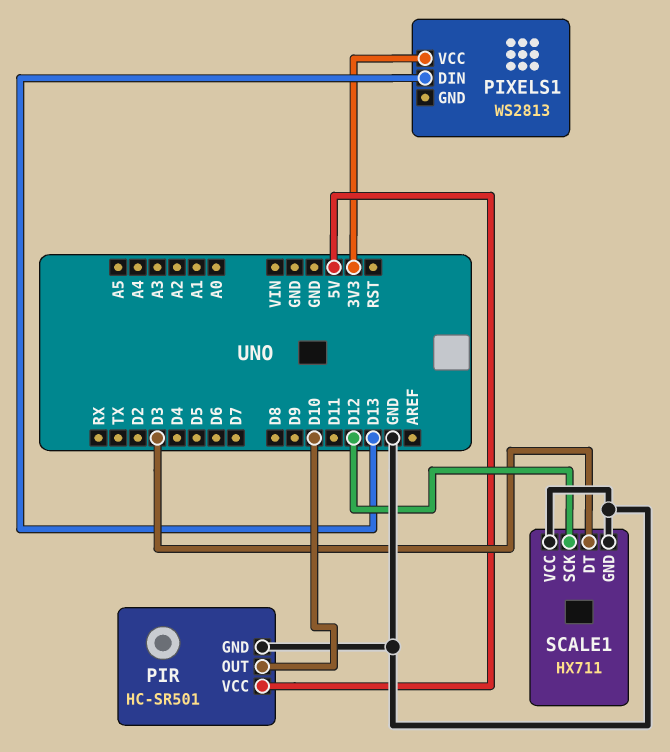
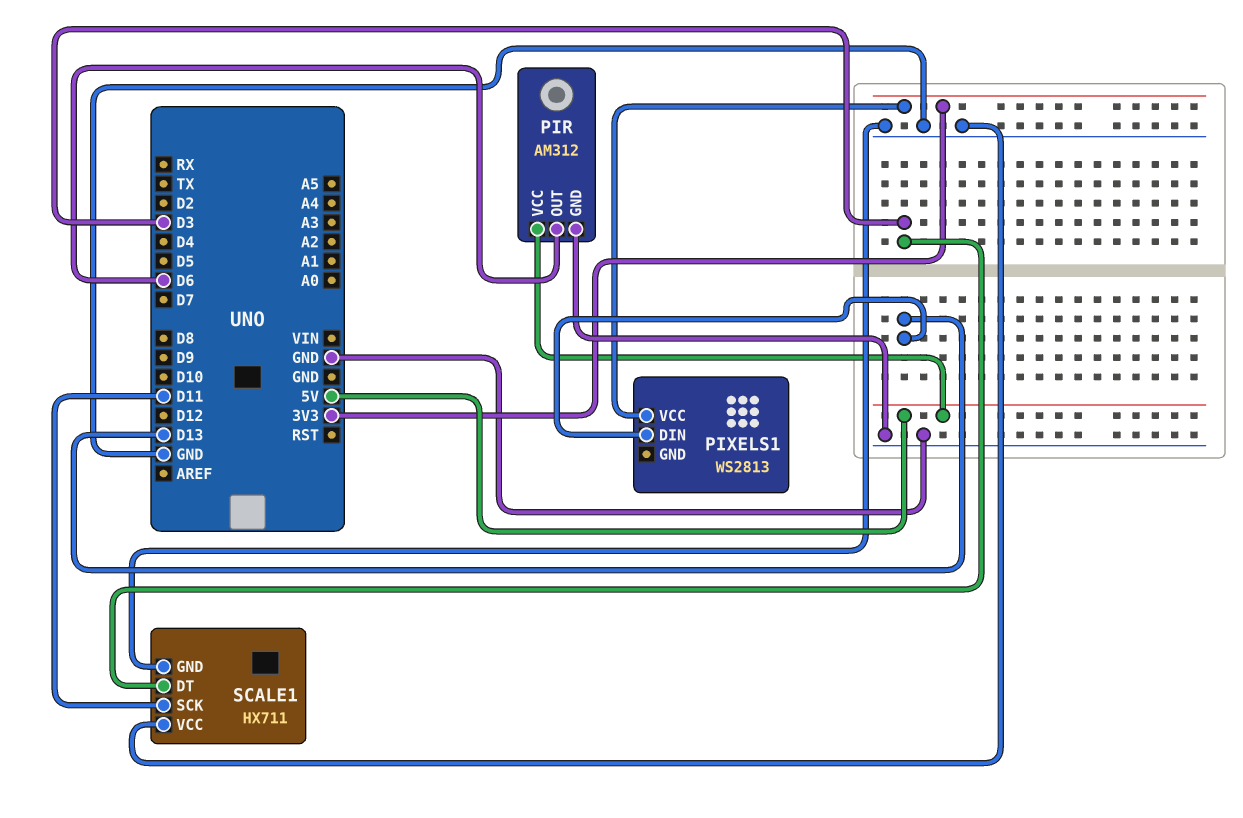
PIR: HC-SR501 -> AM312
PIR pin OUT: D10 -> D6
SCALE1 pin SCK: D12 -> D11

